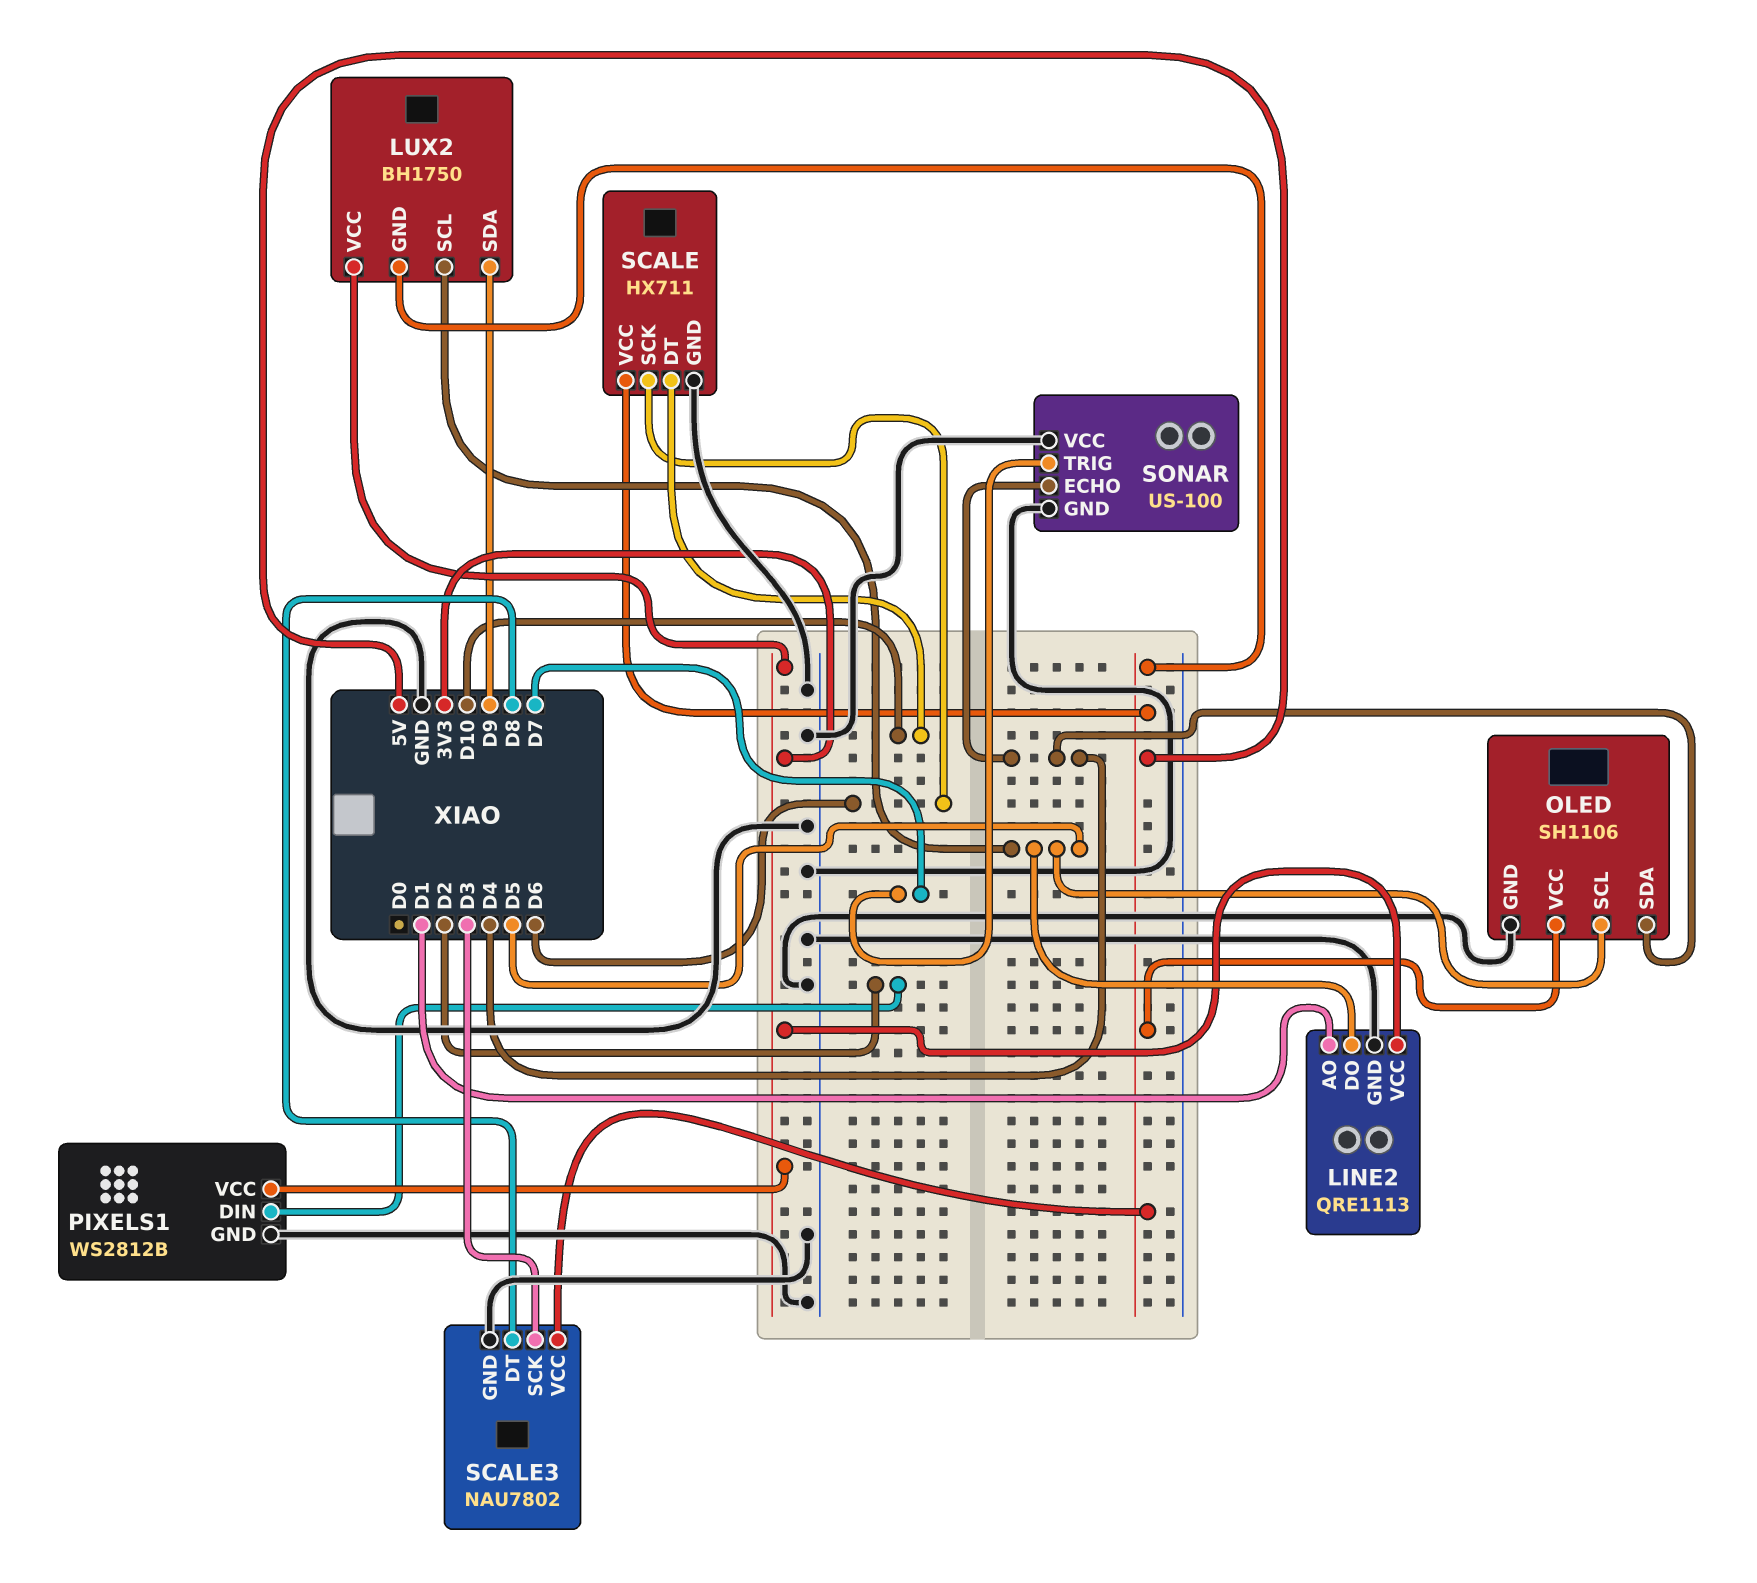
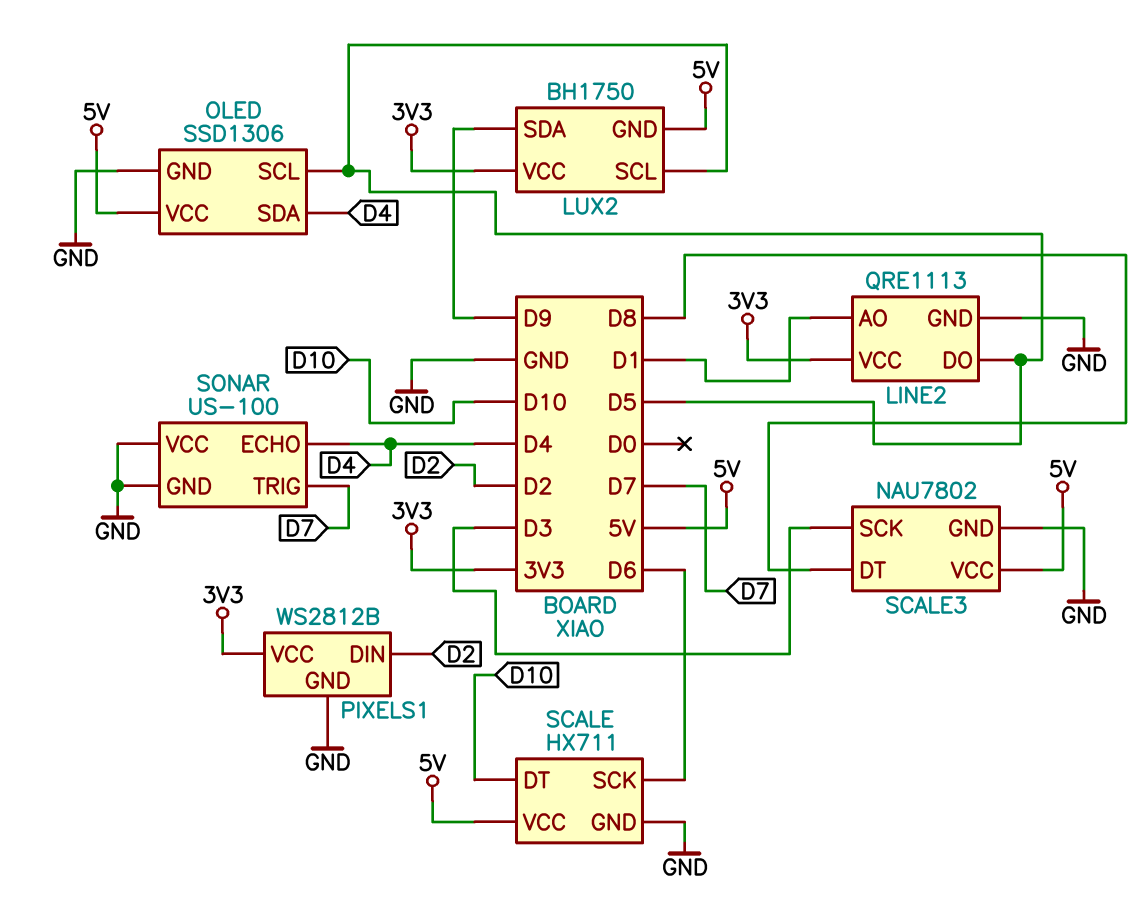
OLED: SH1106 -> SSD1306

